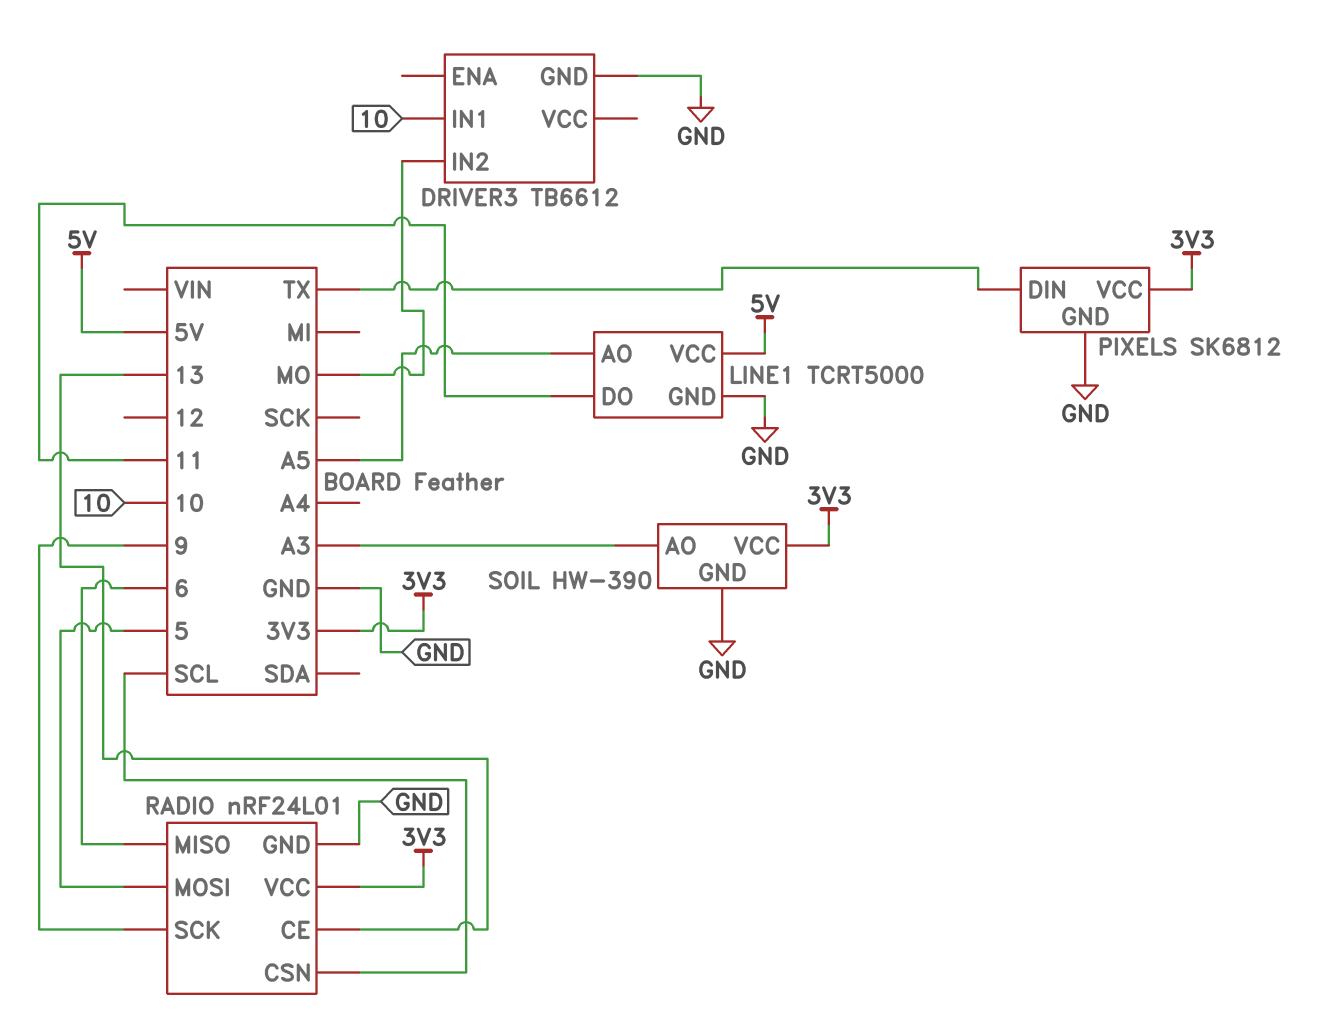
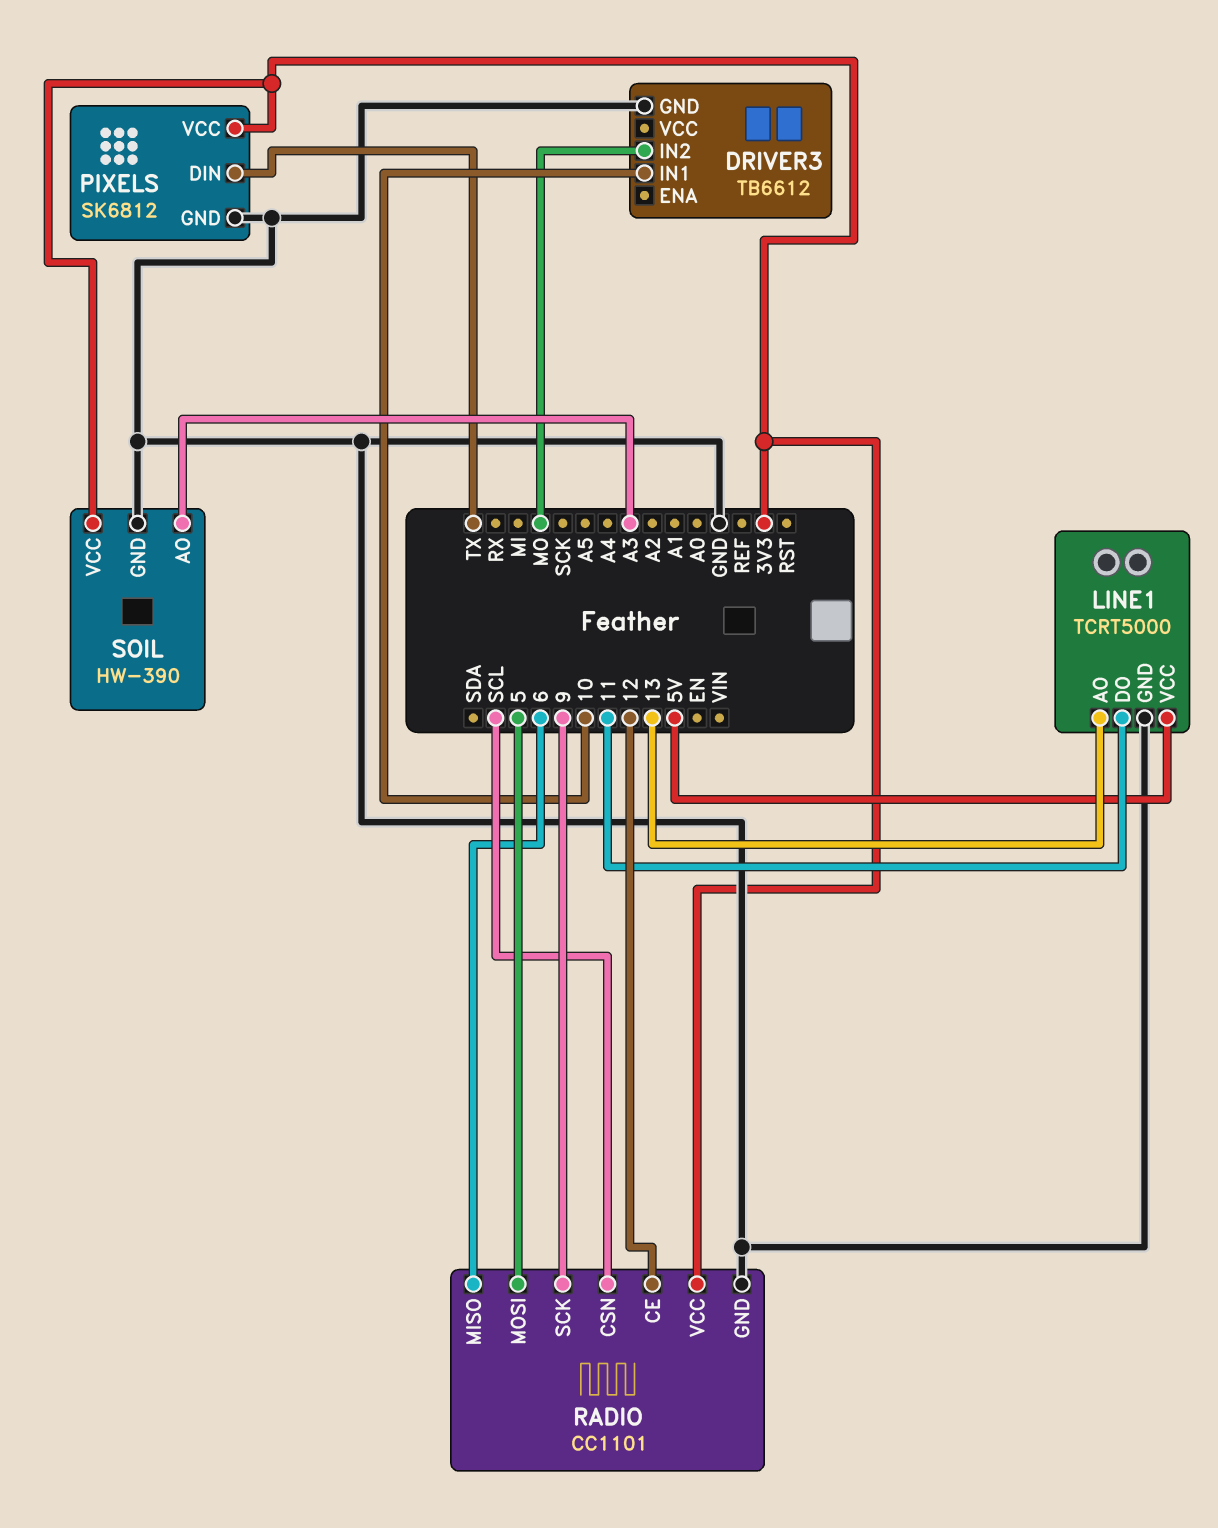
LINE1 pin AO: A5 -> 13
RADIO: nRF24L01 -> CC1101
RADIO pin CE: 13 -> 12

